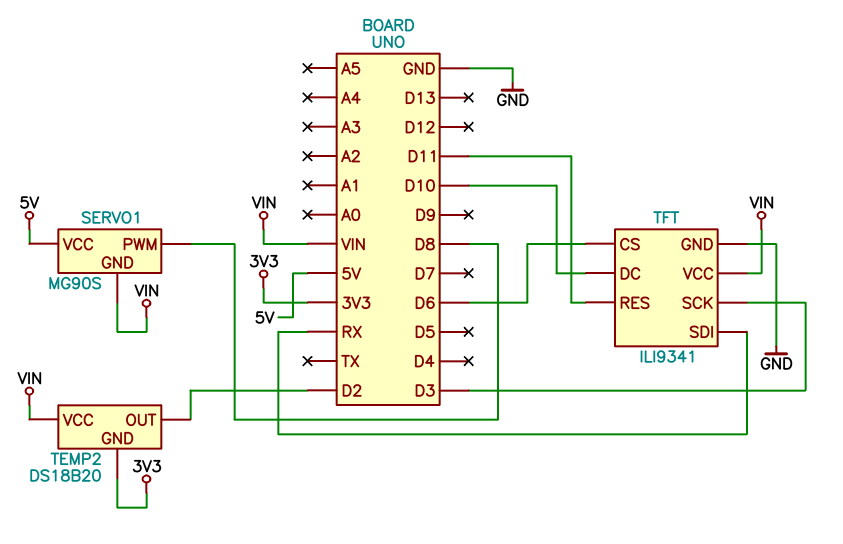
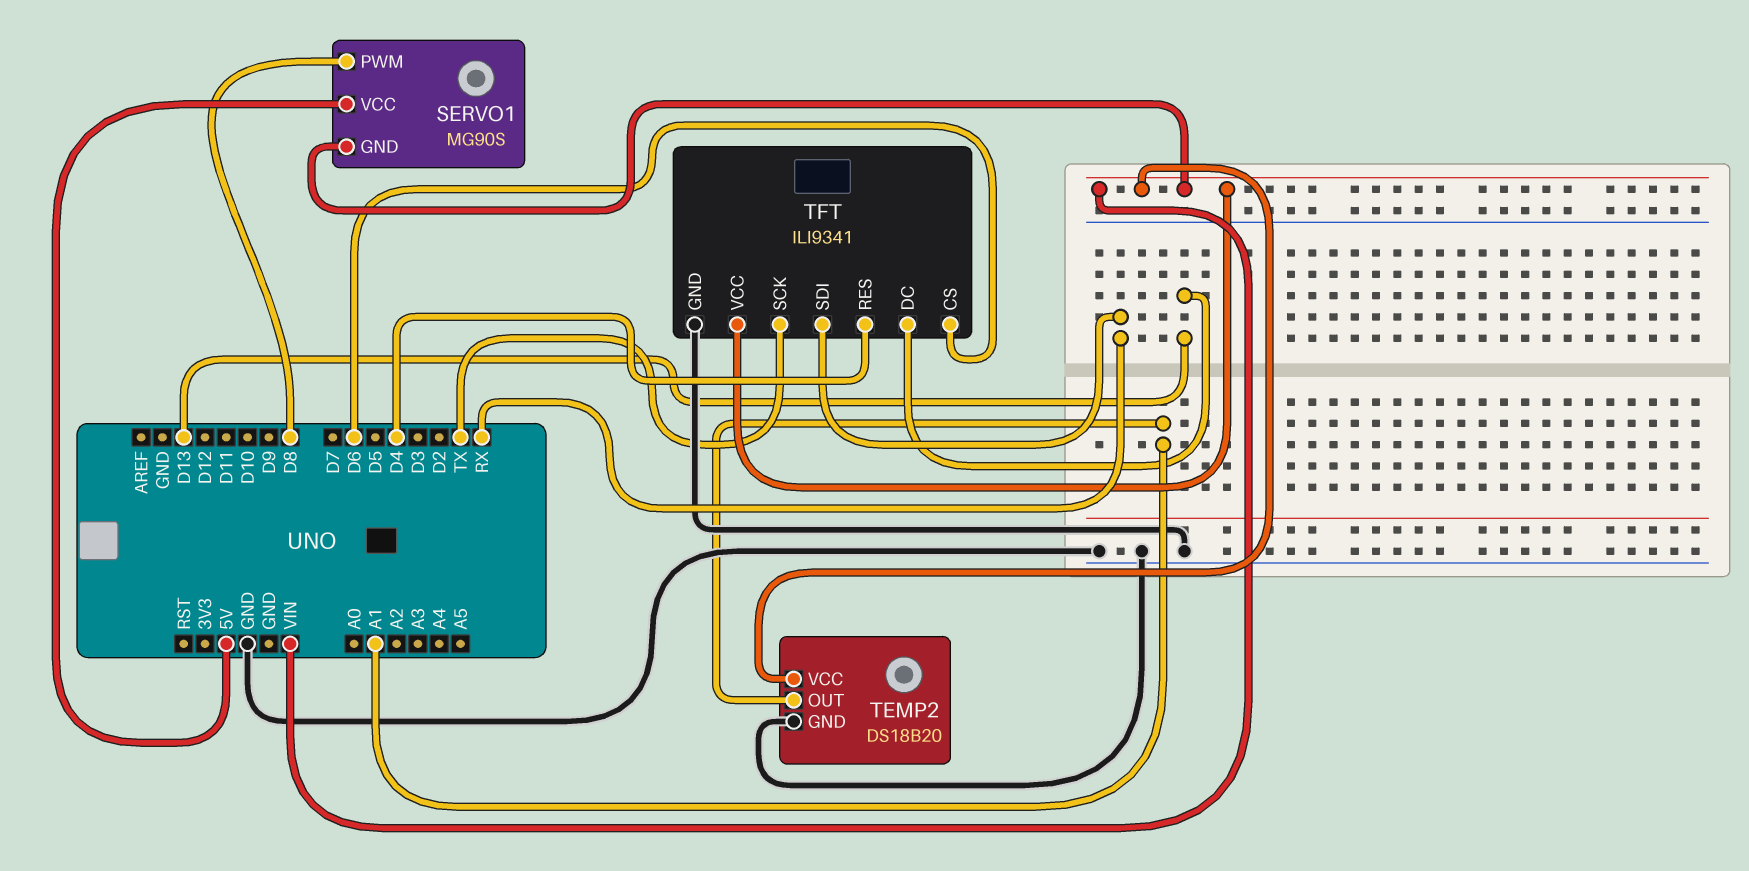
TEMP2 pin GND: 3V3 -> GND
TEMP2 pin OUT: D2 -> A1
TFT pin DC: D10 -> D13
TFT pin RES: D11 -> D4
TFT pin SCK: D3 -> TX

